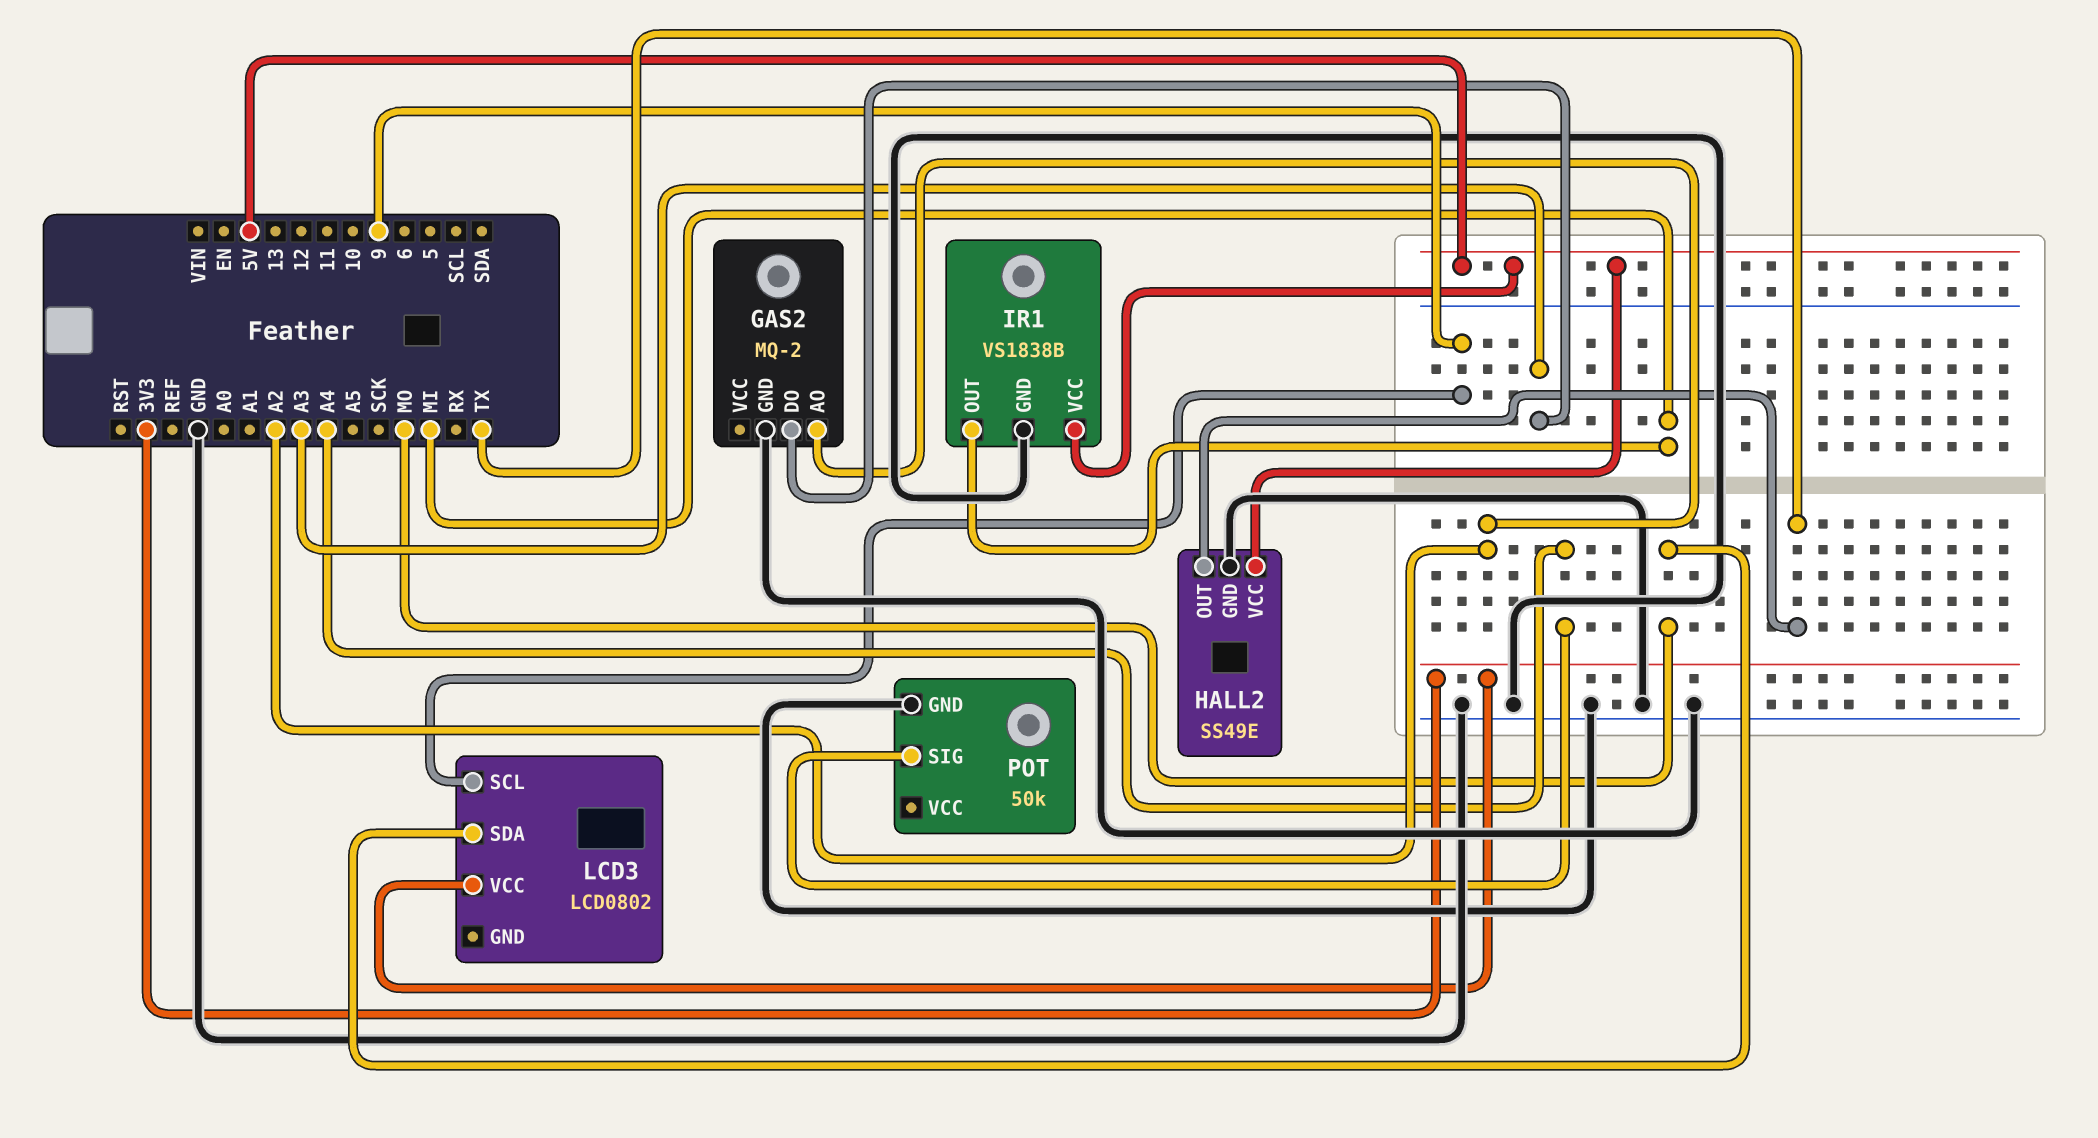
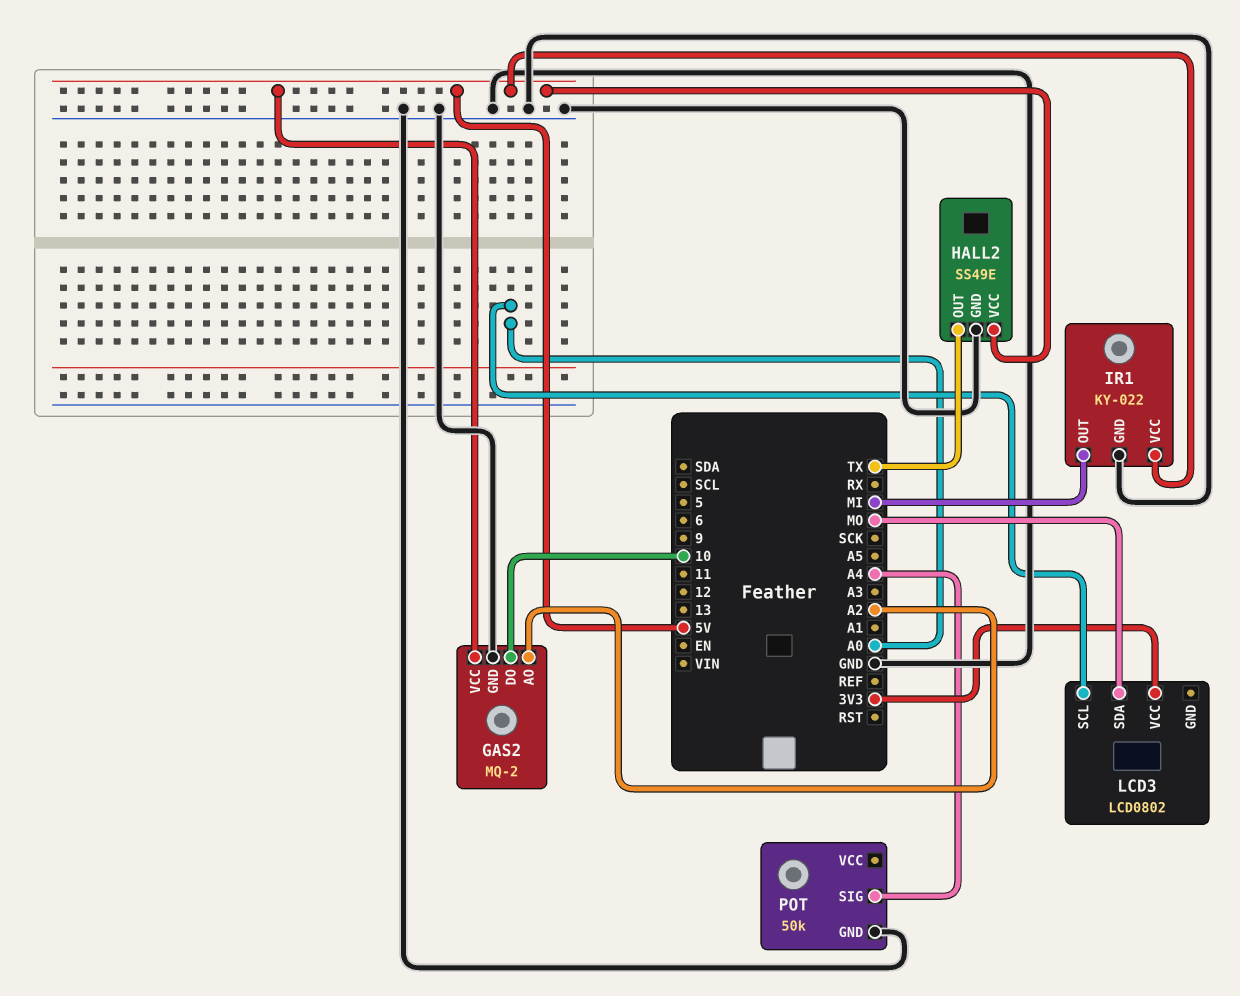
GAS2 pin DO: A3 -> 10
GAS2 pin VCC: none -> 5V
IR1: VS1838B -> KY-022
LCD3 pin SCL: 9 -> A0

